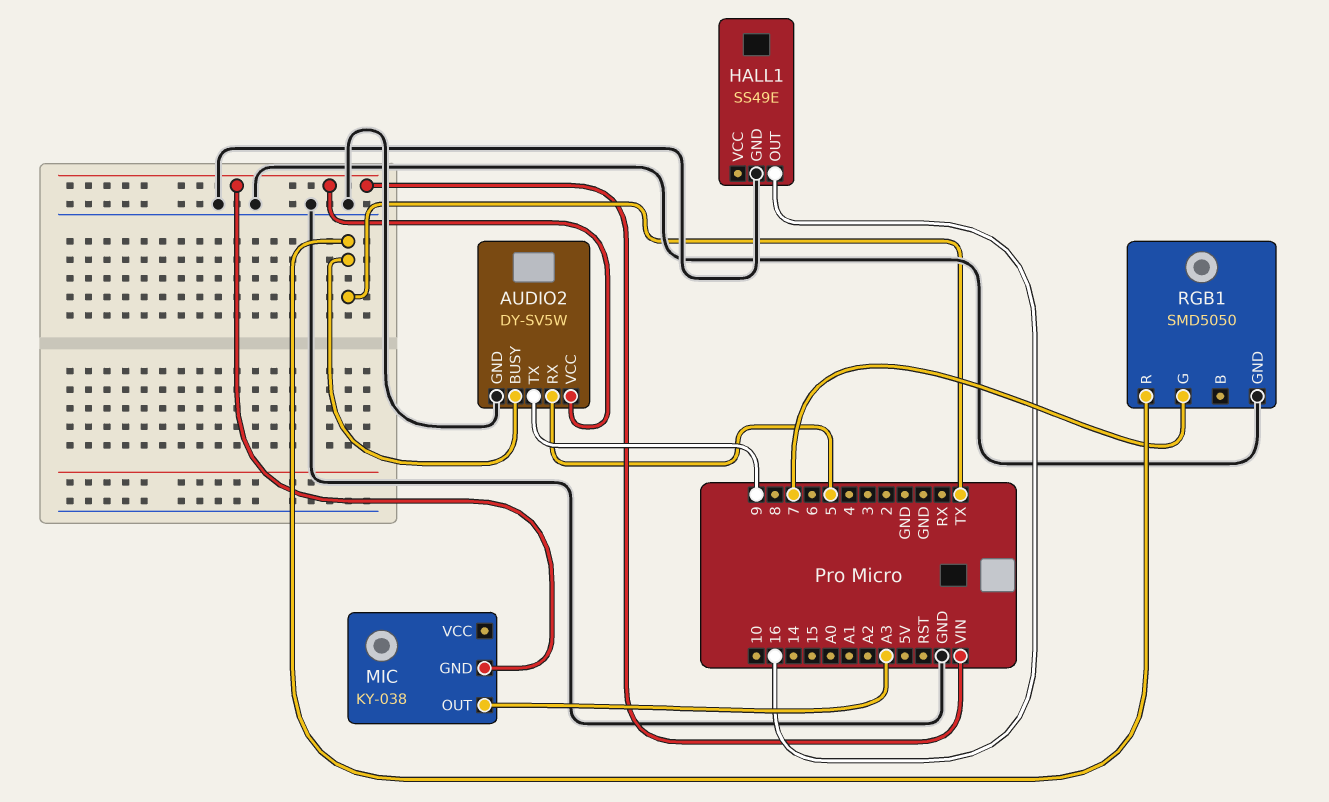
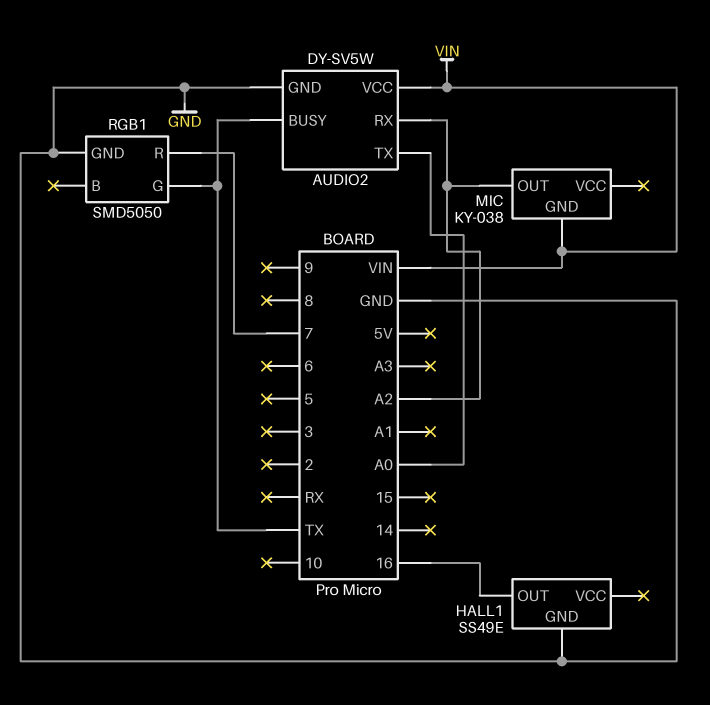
AUDIO2 pin RX: 5 -> A2
AUDIO2 pin TX: 9 -> A0
MIC pin OUT: A3 -> A2
RGB1 pin G: 7 -> TX
RGB1 pin R: TX -> 7

